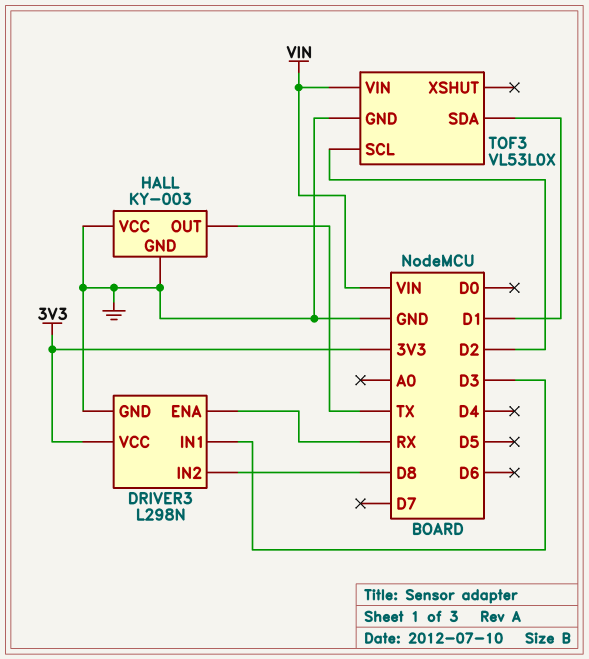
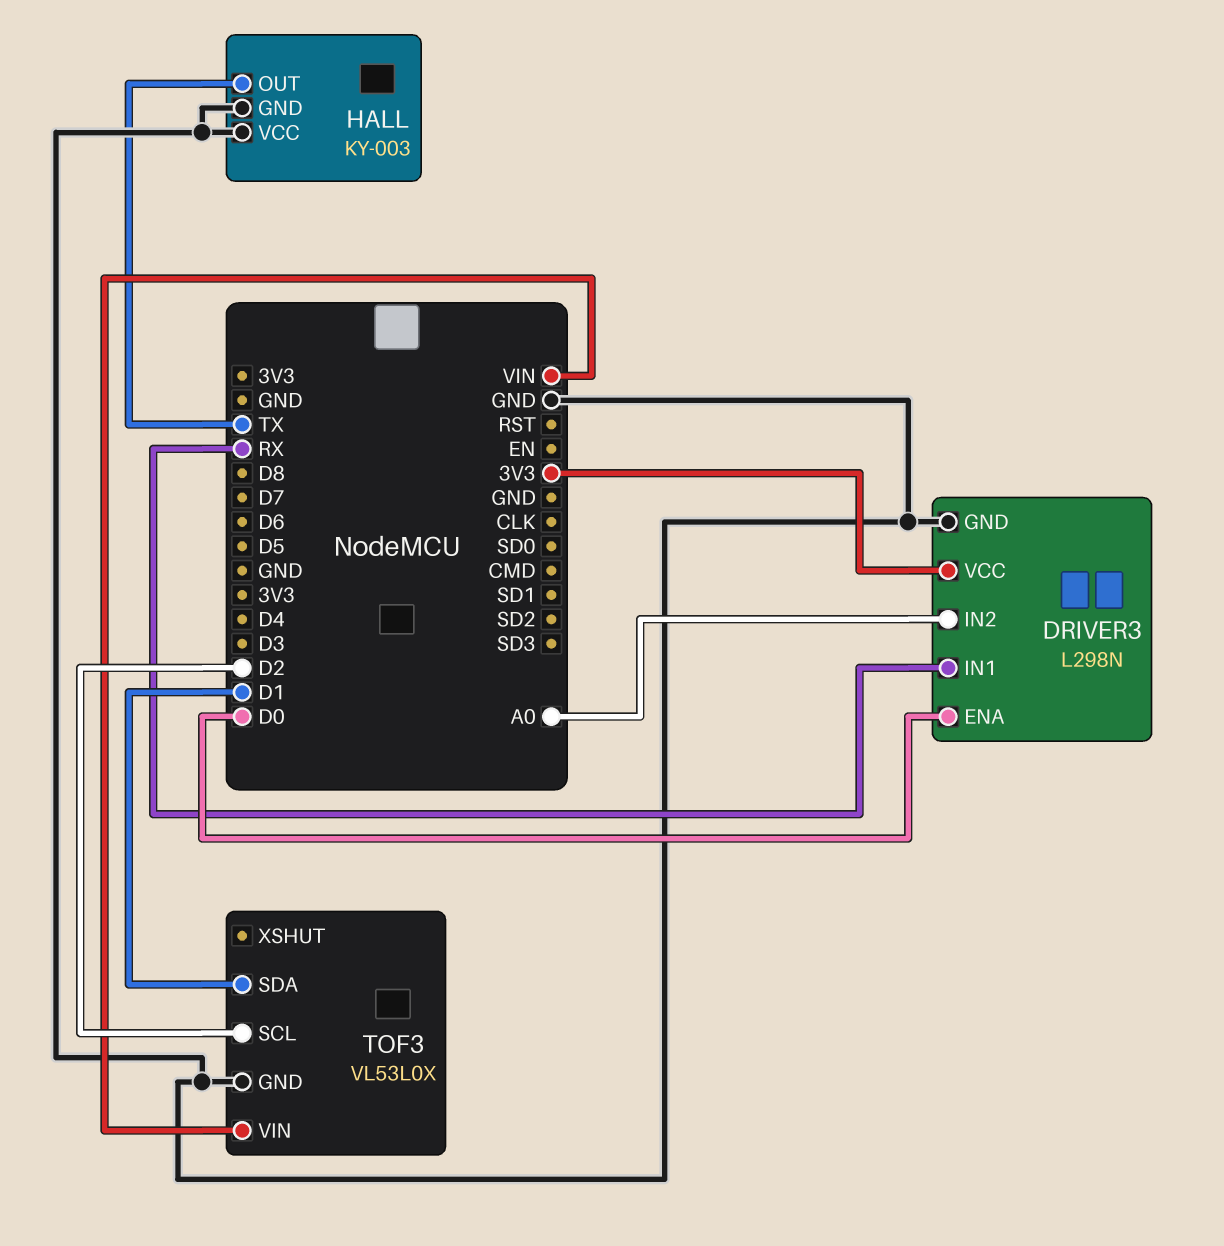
DRIVER3 pin ENA: RX -> D0
DRIVER3 pin IN1: D3 -> RX
DRIVER3 pin IN2: D8 -> A0

